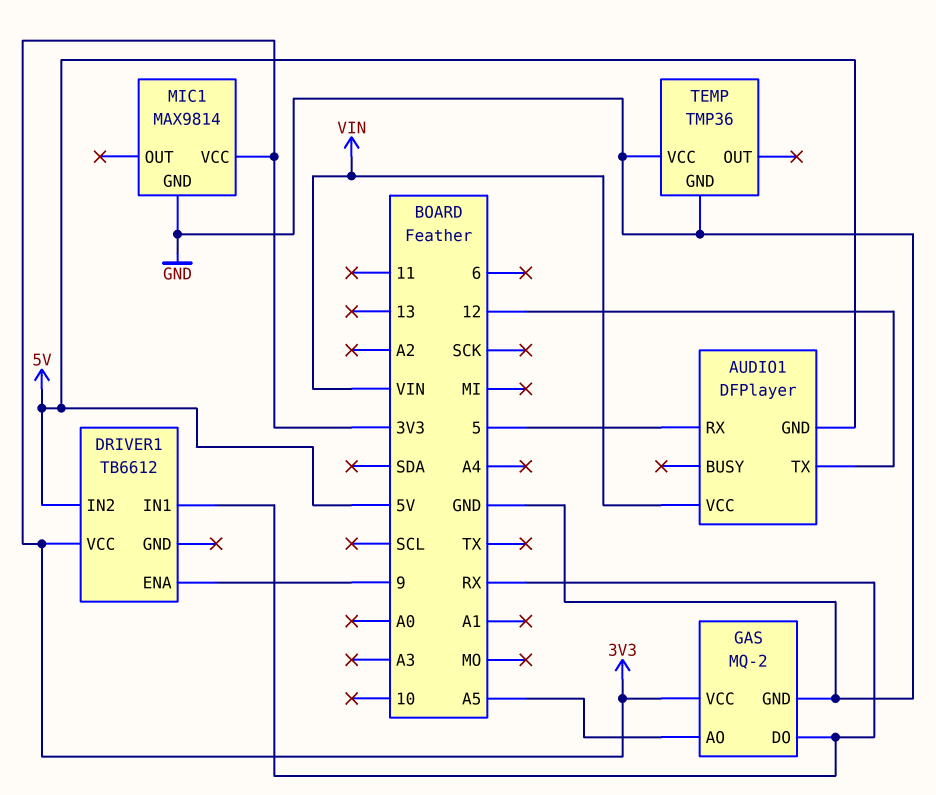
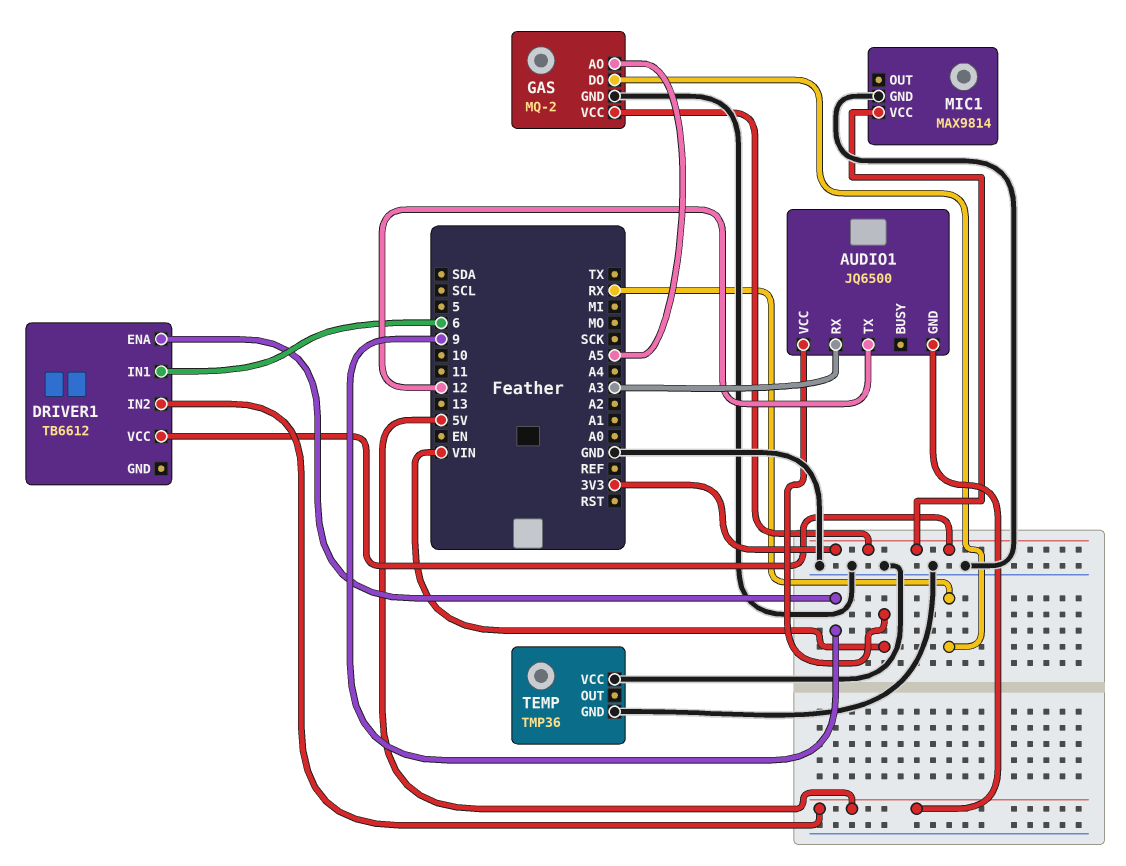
AUDIO1: DFPlayer -> JQ6500
AUDIO1 pin RX: 5 -> A3
DRIVER1 pin IN1: RX -> 6

